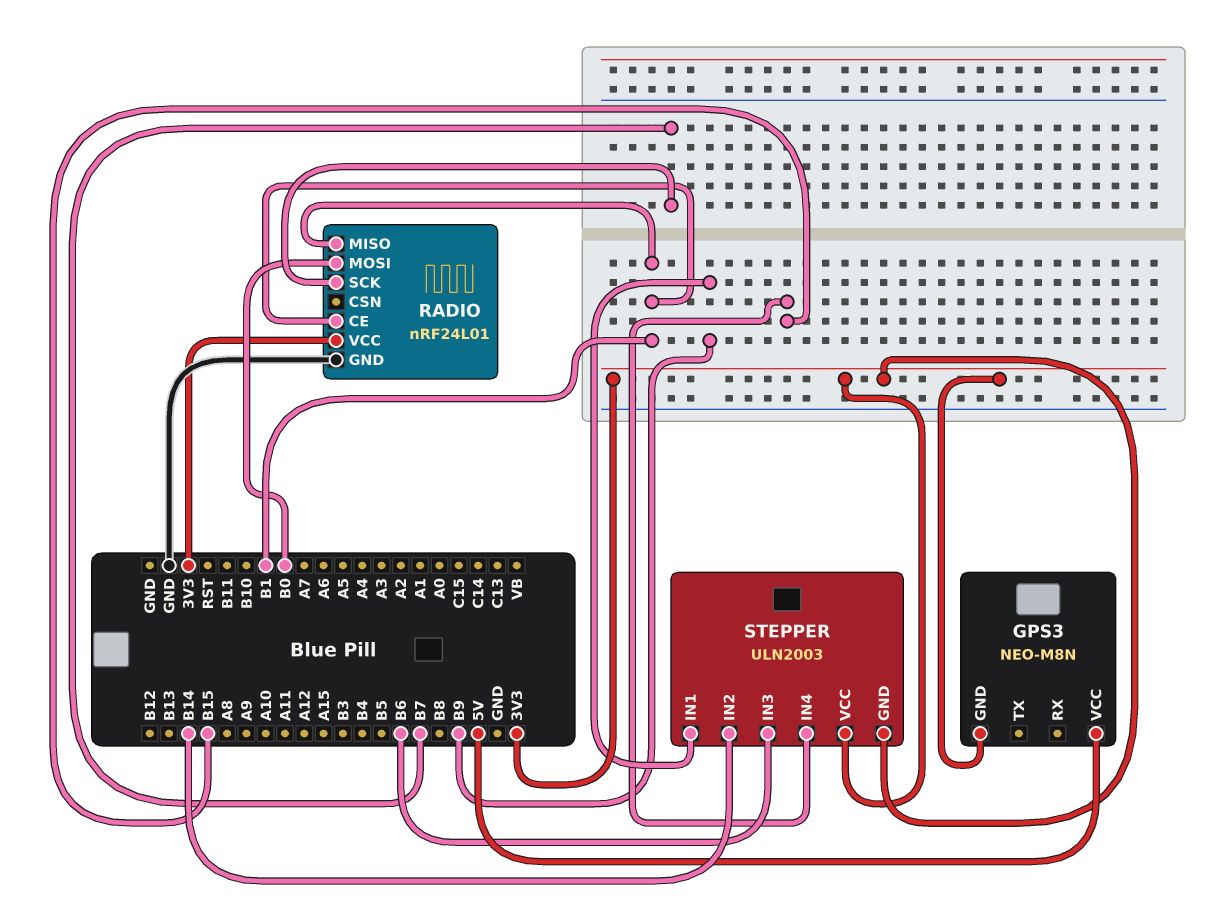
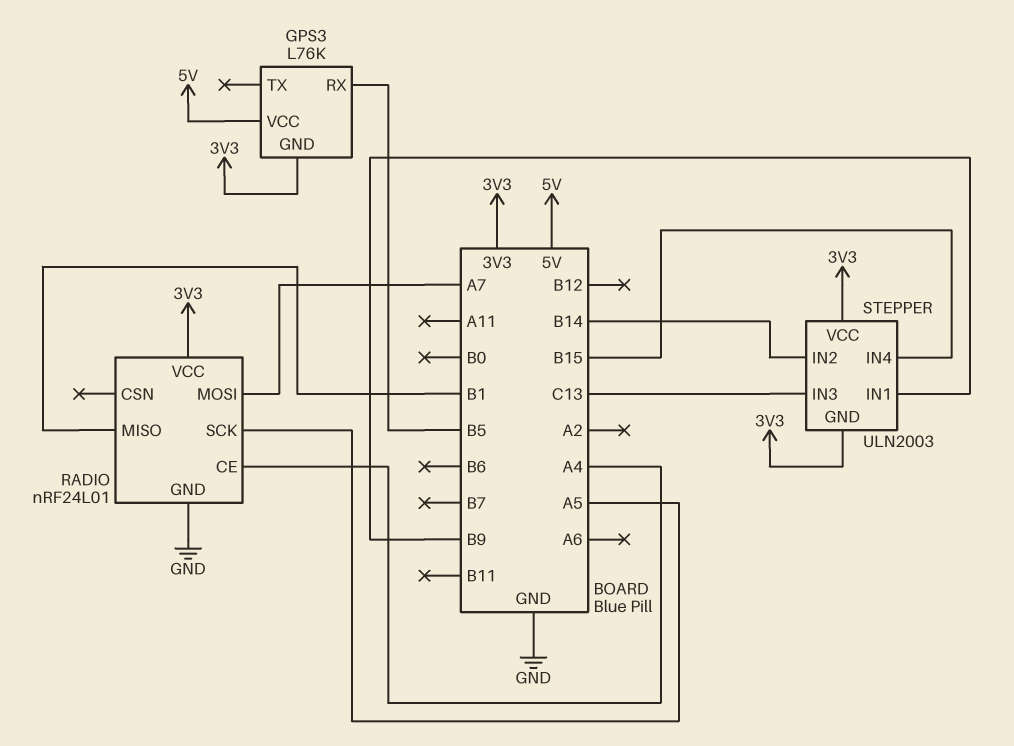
GPS3: NEO-M8N -> L76K
GPS3 pin RX: none -> B5
RADIO pin CE: B1 -> A4
RADIO pin MOSI: B0 -> A7
RADIO pin SCK: B7 -> A5
STEPPER pin IN3: B6 -> C13

